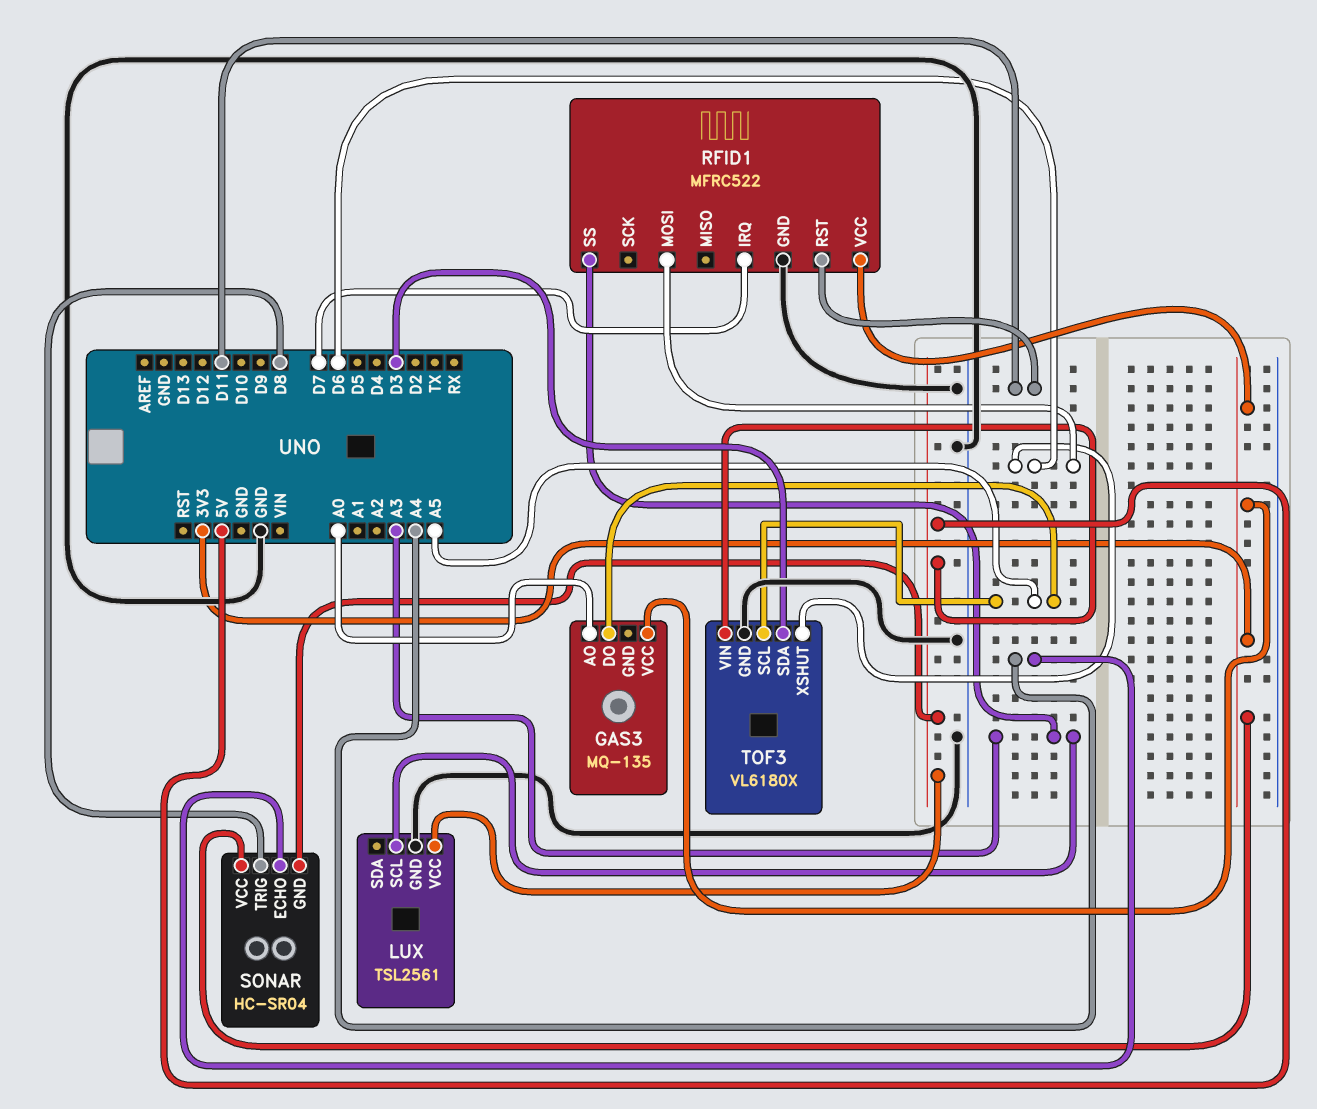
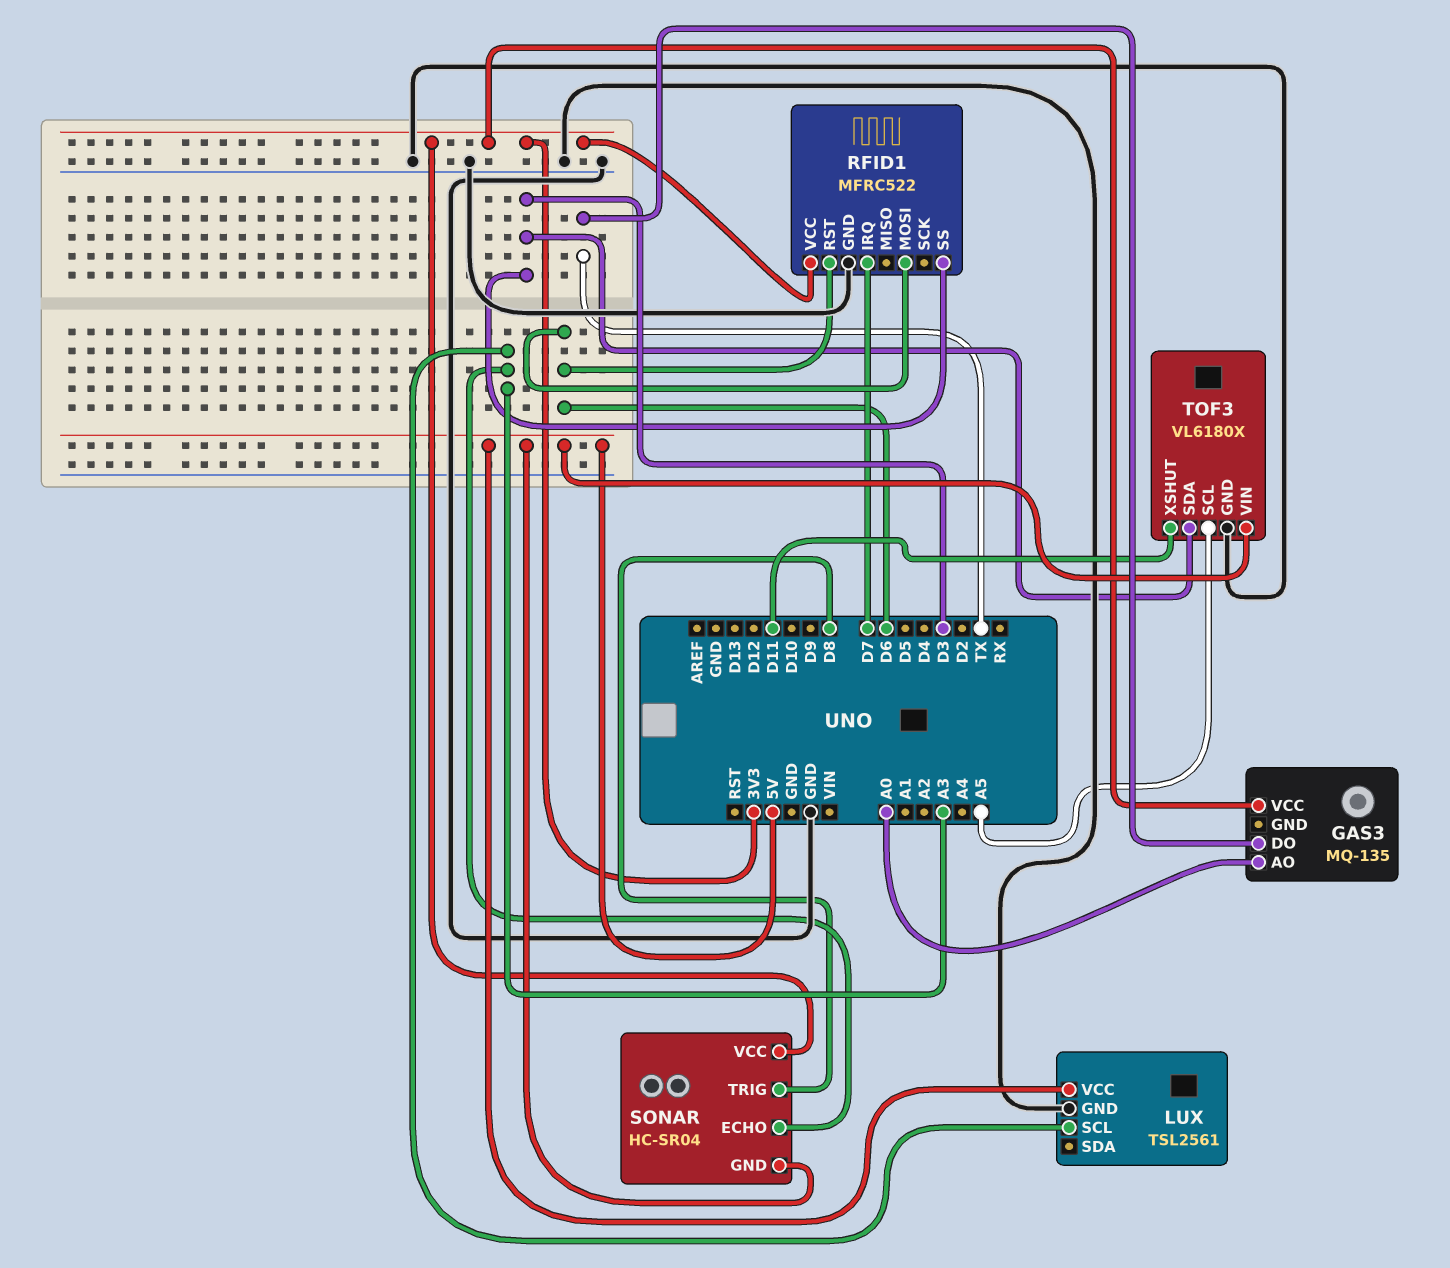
GAS3 pin DO: A5 -> TX
RFID1 pin RST: D11 -> D6
RFID1 pin SS: A3 -> D3
SONAR pin ECHO: A4 -> A3
TOF3 pin XSHUT: D6 -> D11

